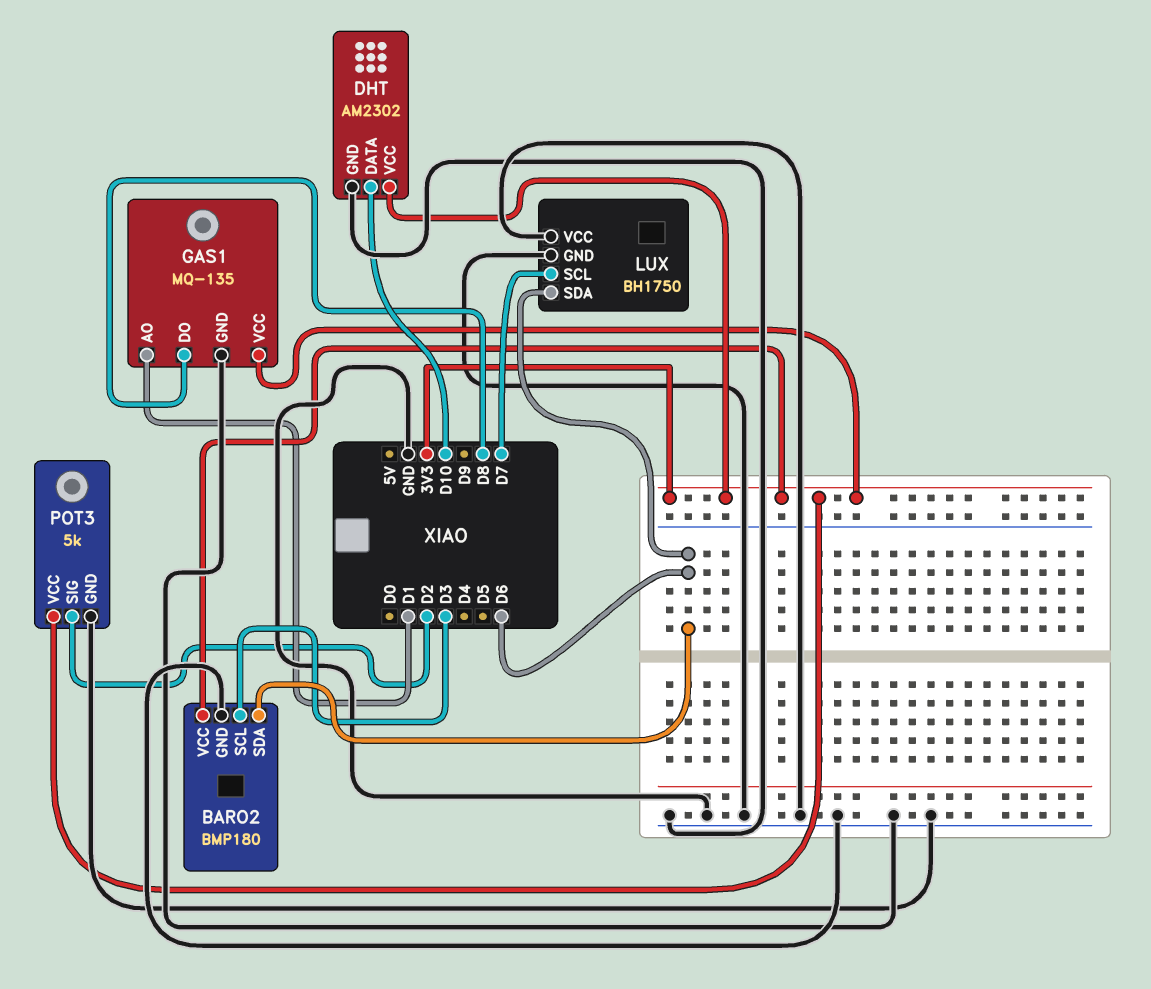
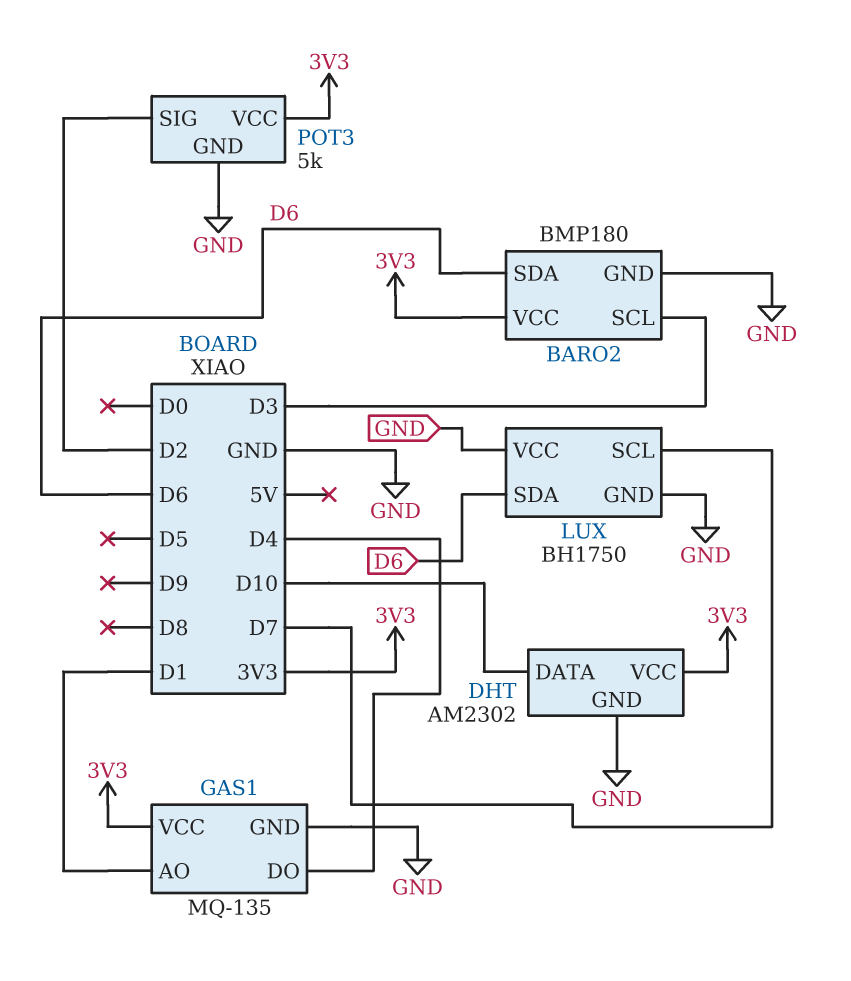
GAS1 pin DO: D8 -> D4

